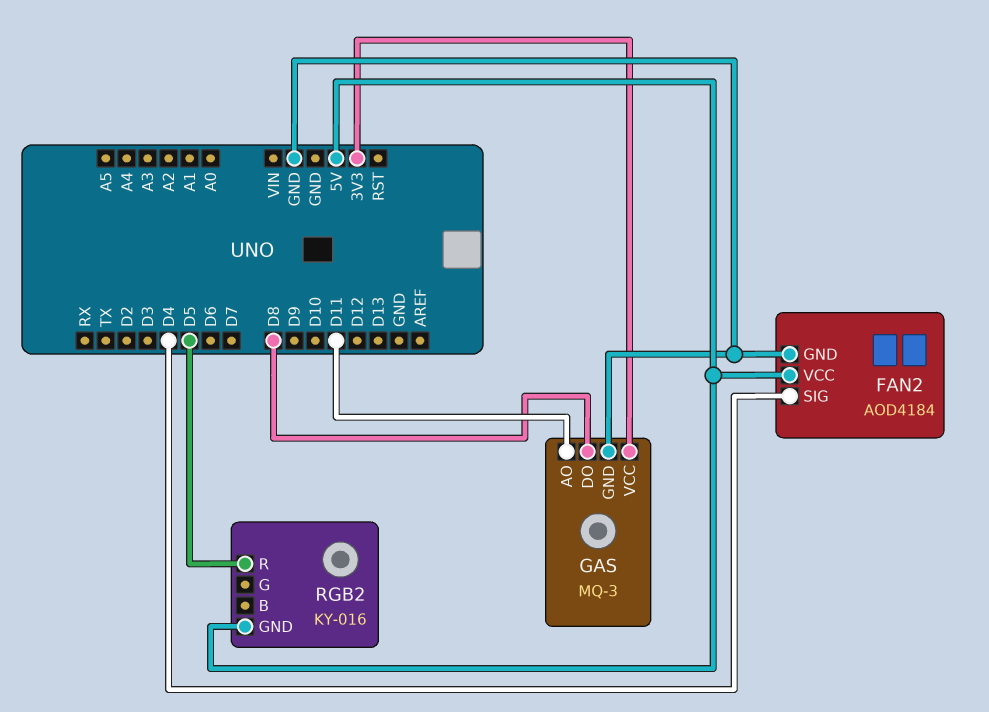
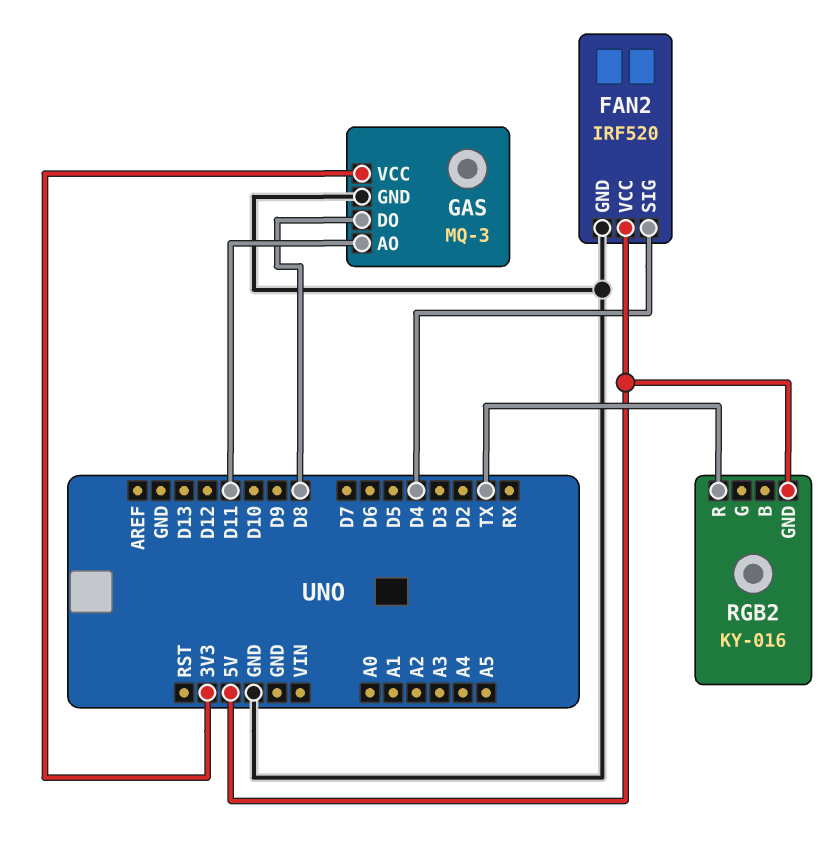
FAN2: AOD4184 -> IRF520
RGB2 pin R: D5 -> TX

